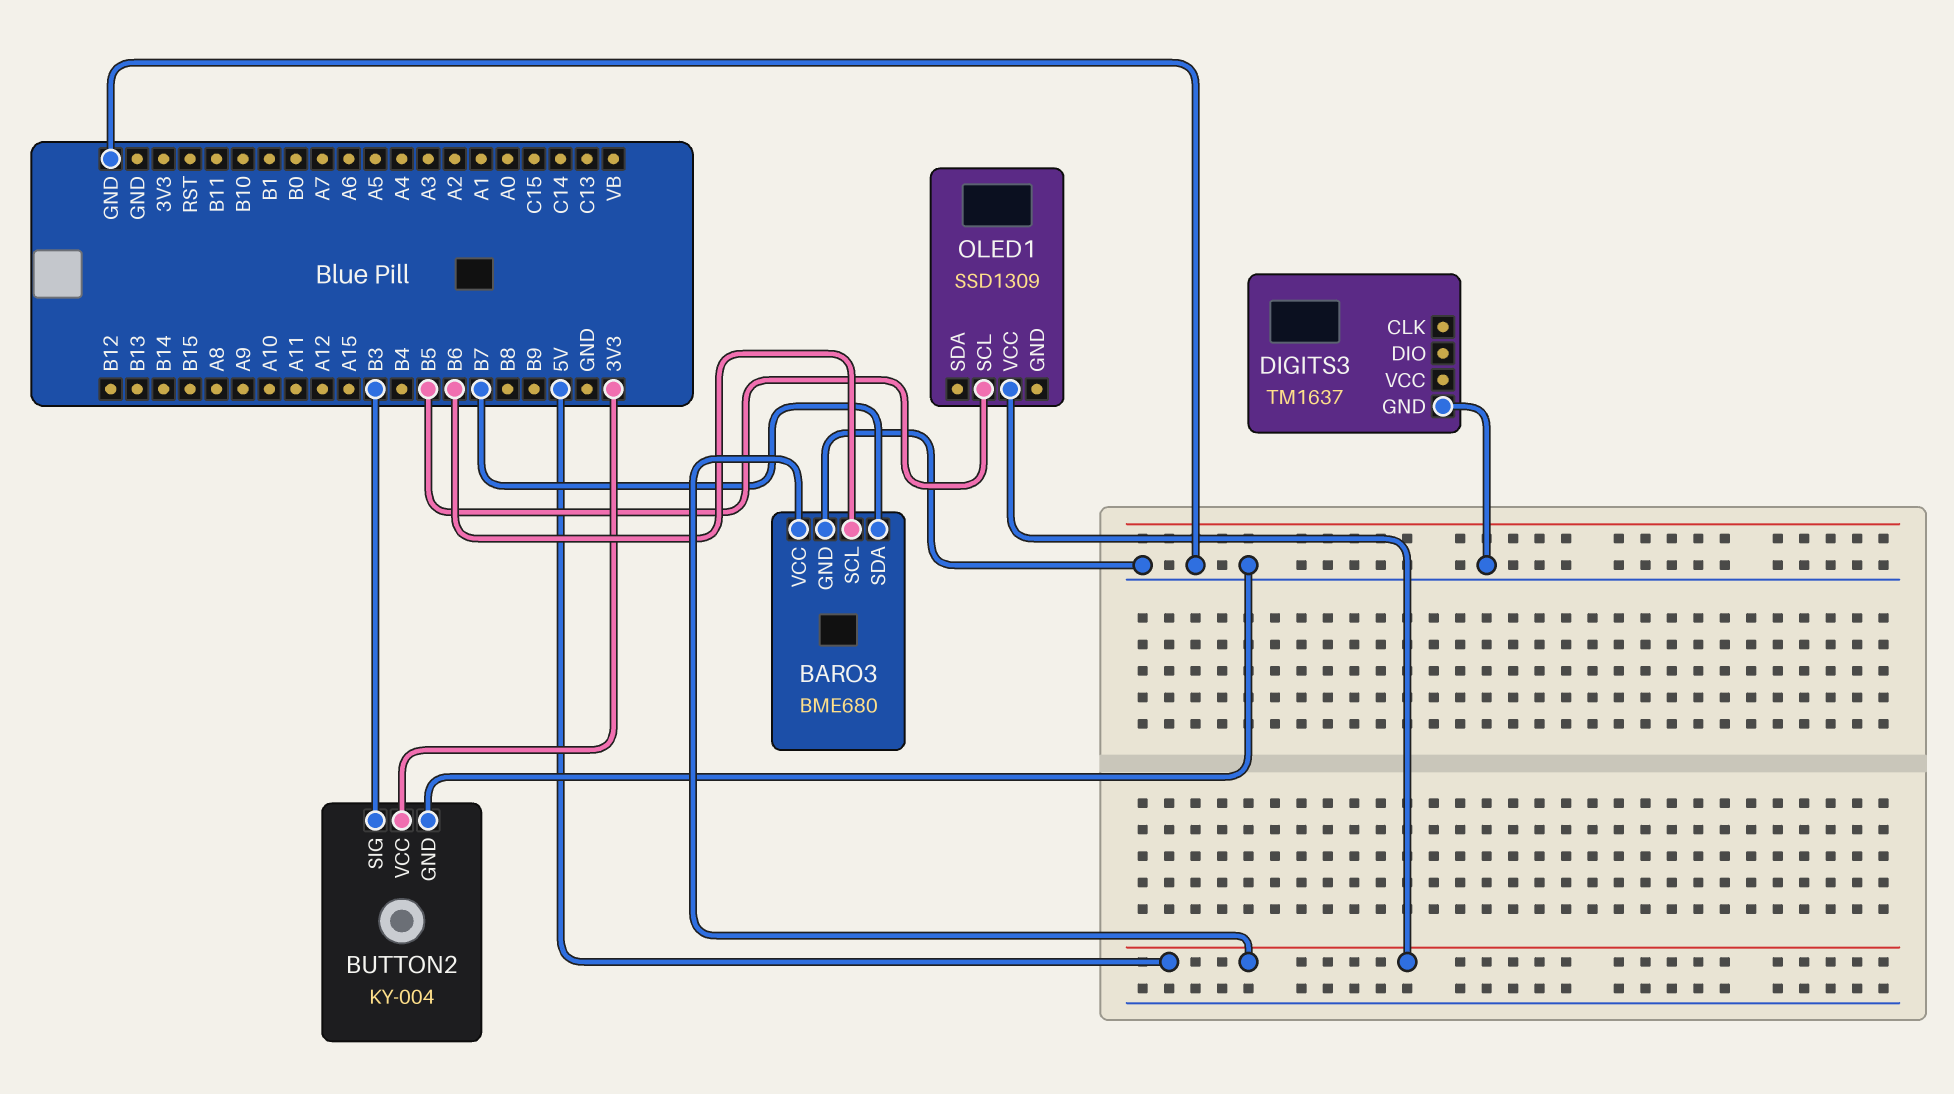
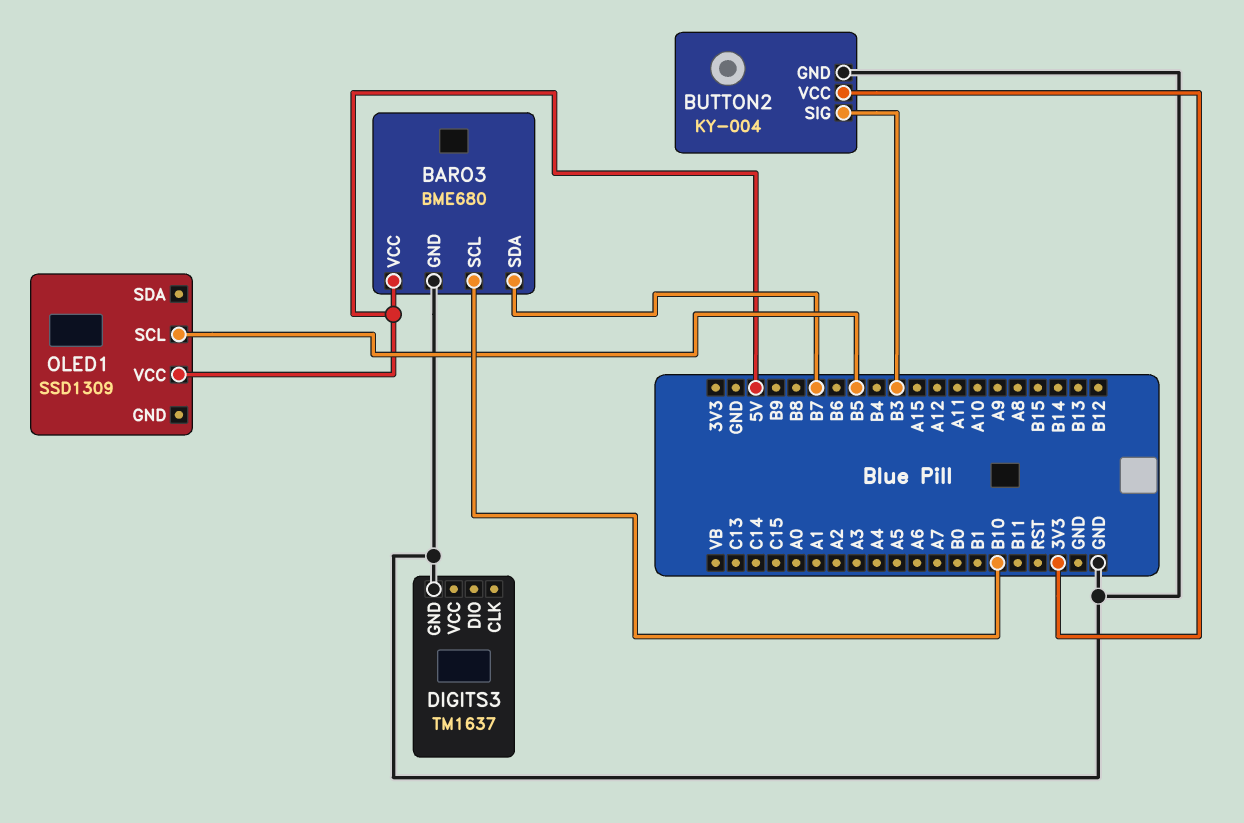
BARO3 pin SCL: B6 -> B10

